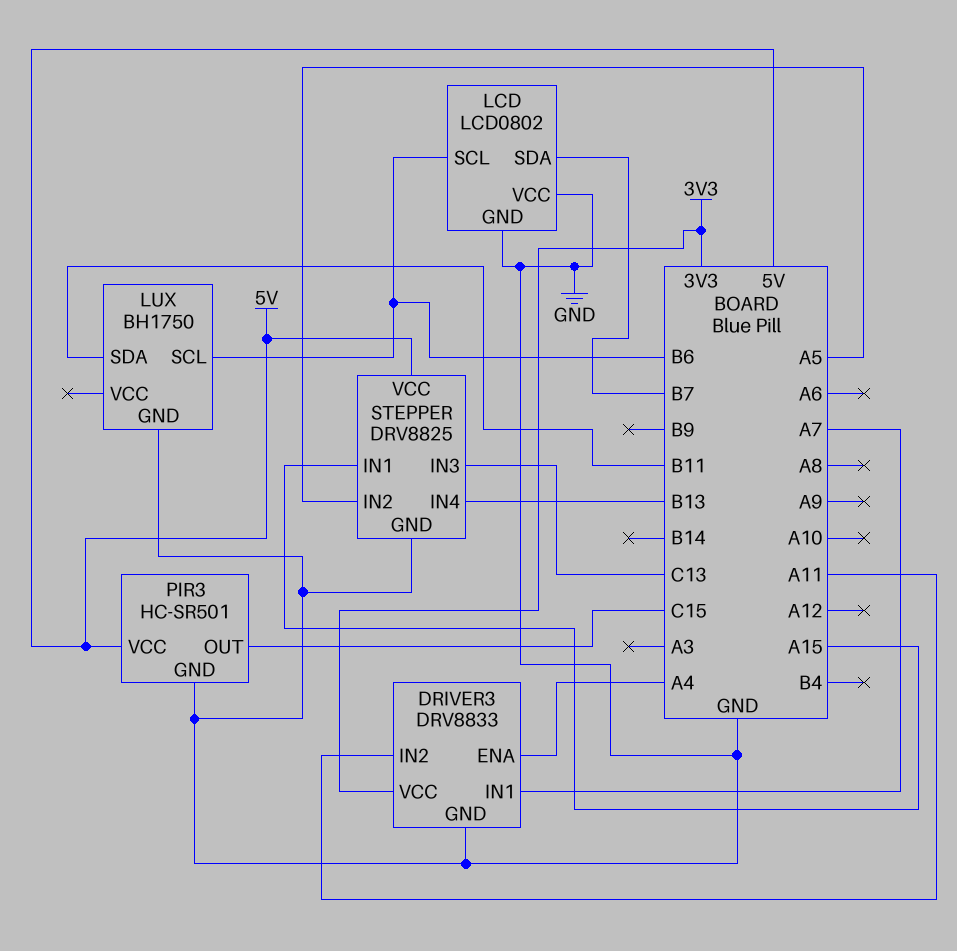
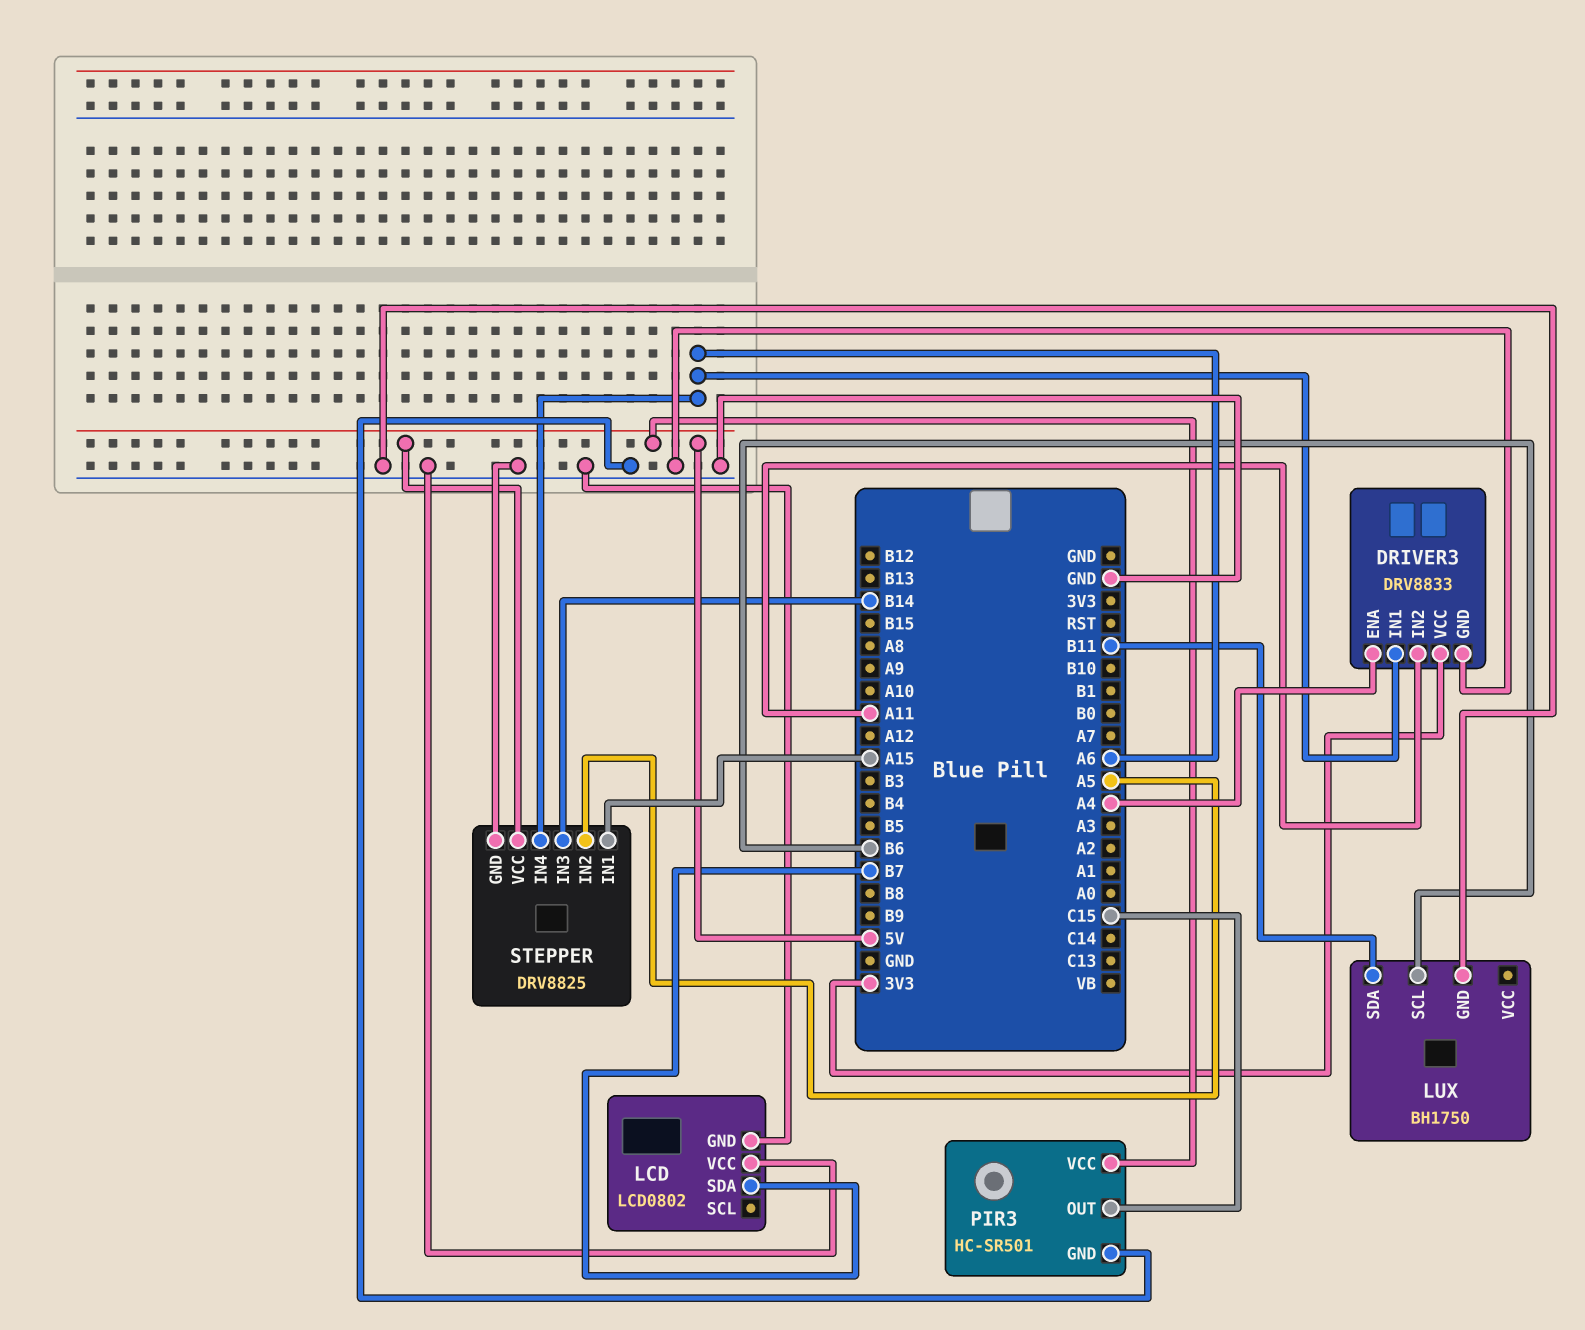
DRIVER3 pin IN1: A7 -> A6
LCD pin SCL: B6 -> none
STEPPER pin IN3: C13 -> B14
STEPPER pin IN4: B13 -> A6

